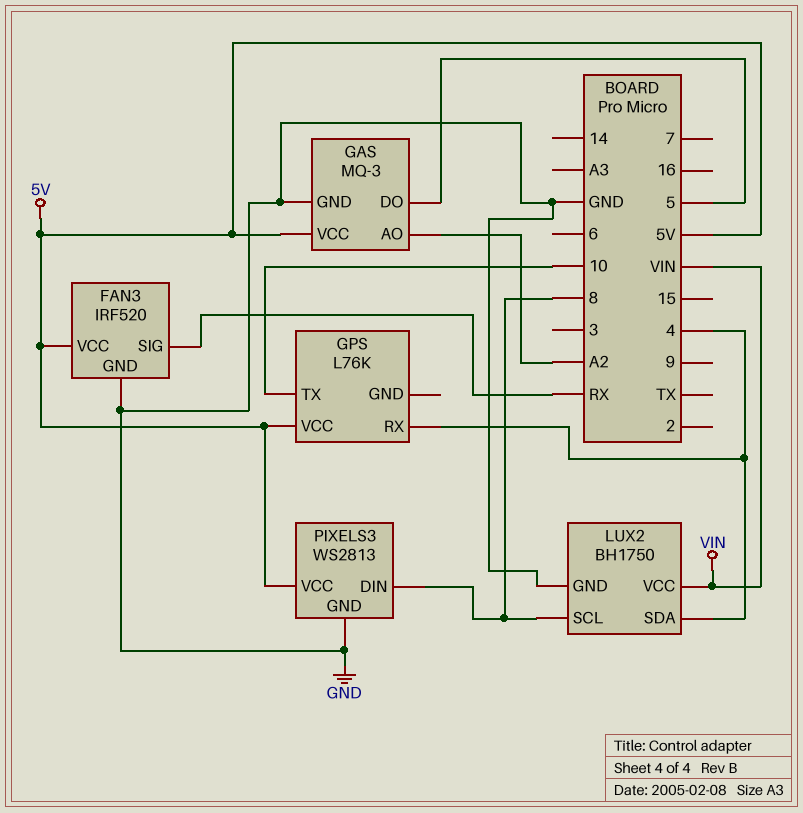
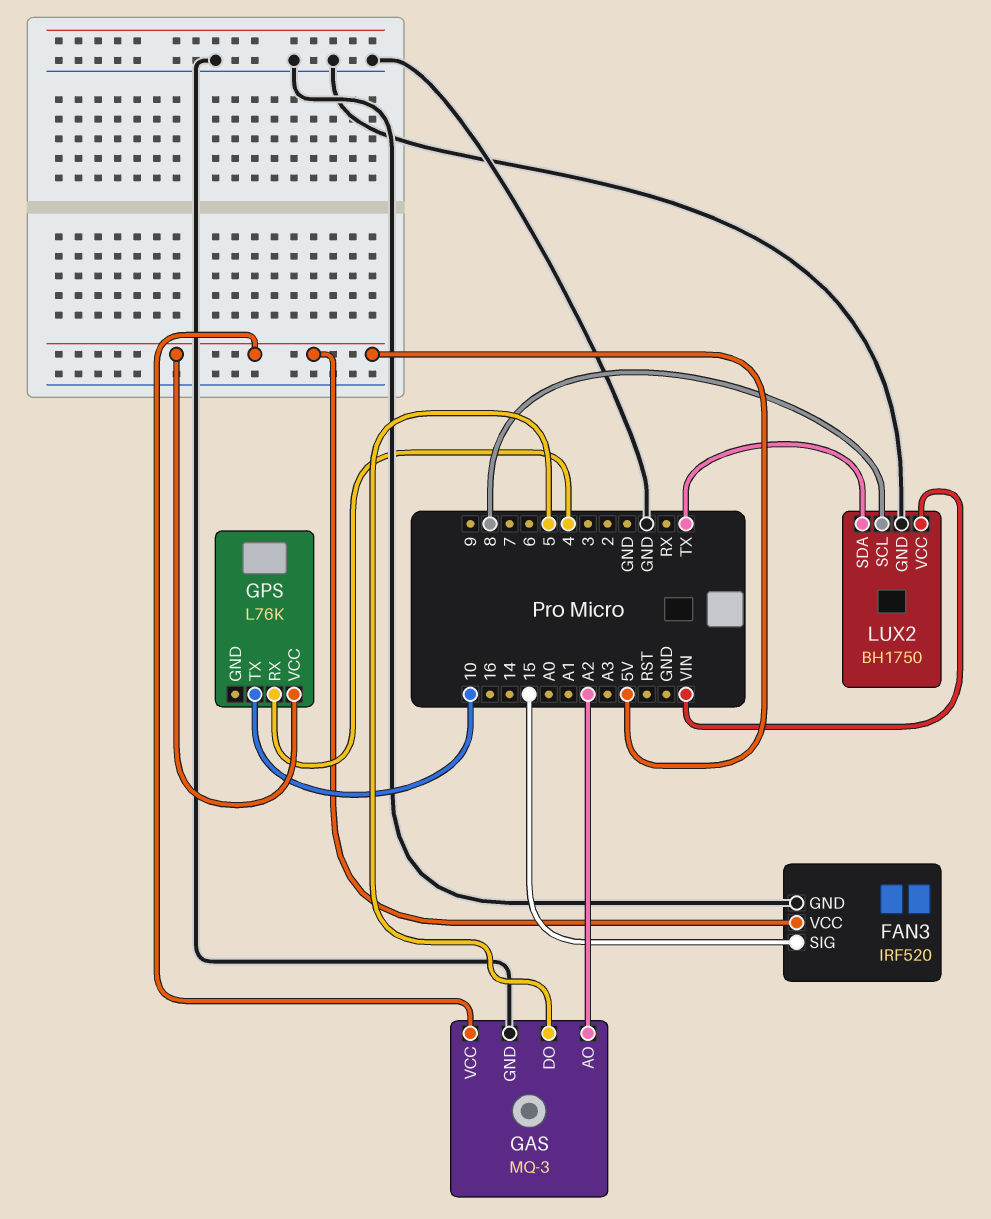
FAN3 pin SIG: RX -> 15
LUX2 pin SDA: 4 -> TX
PIXELS3: WS2813 -> none
PIXELS3 pin DIN: 8 -> none
PIXELS3 pin GND: GND -> none
PIXELS3 pin VCC: 5V -> none

